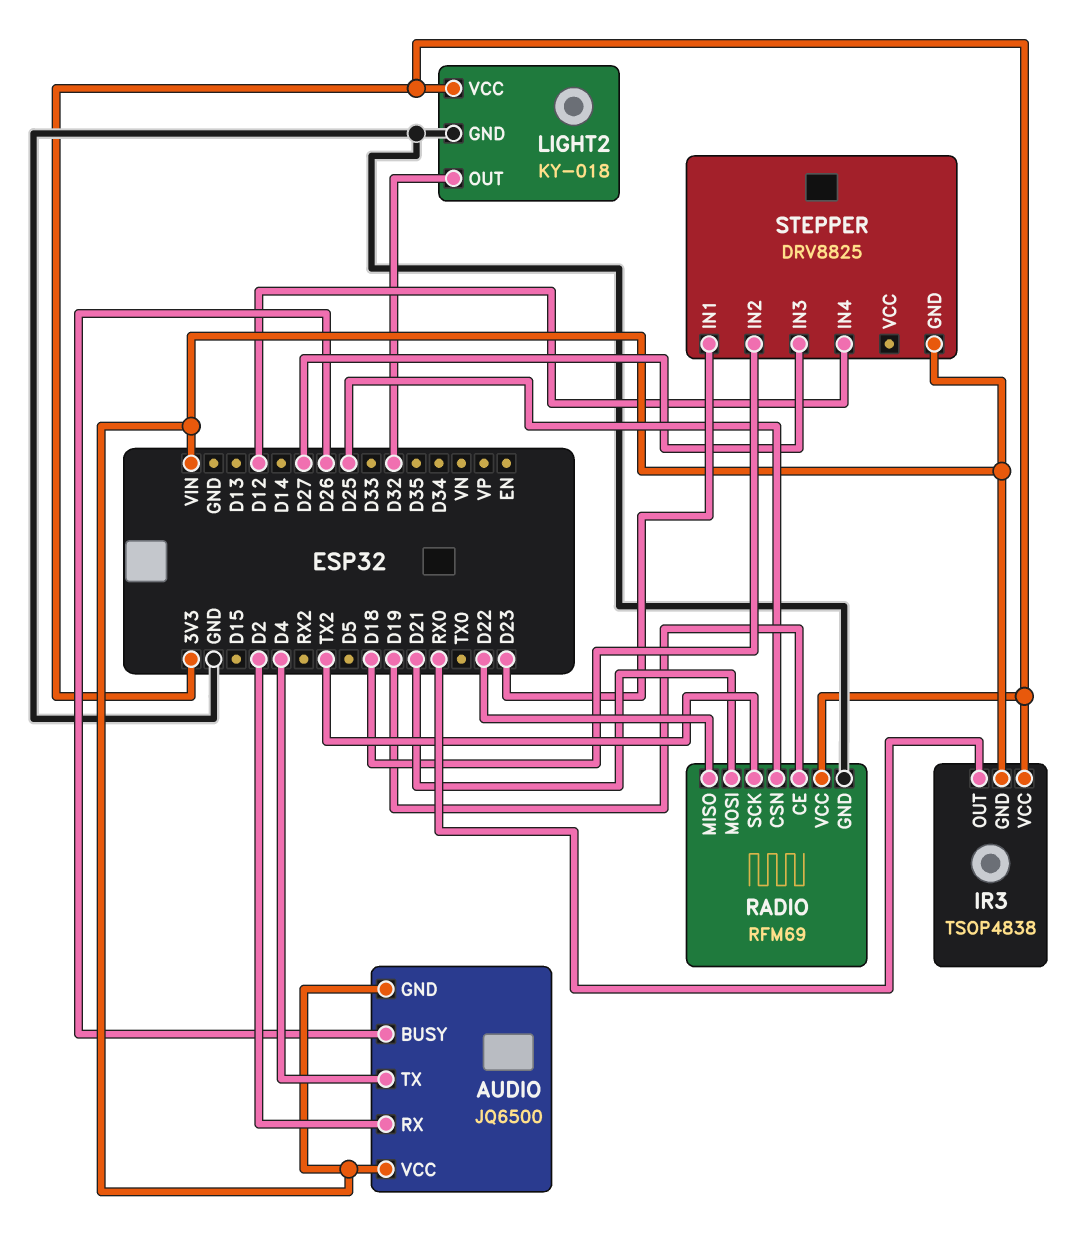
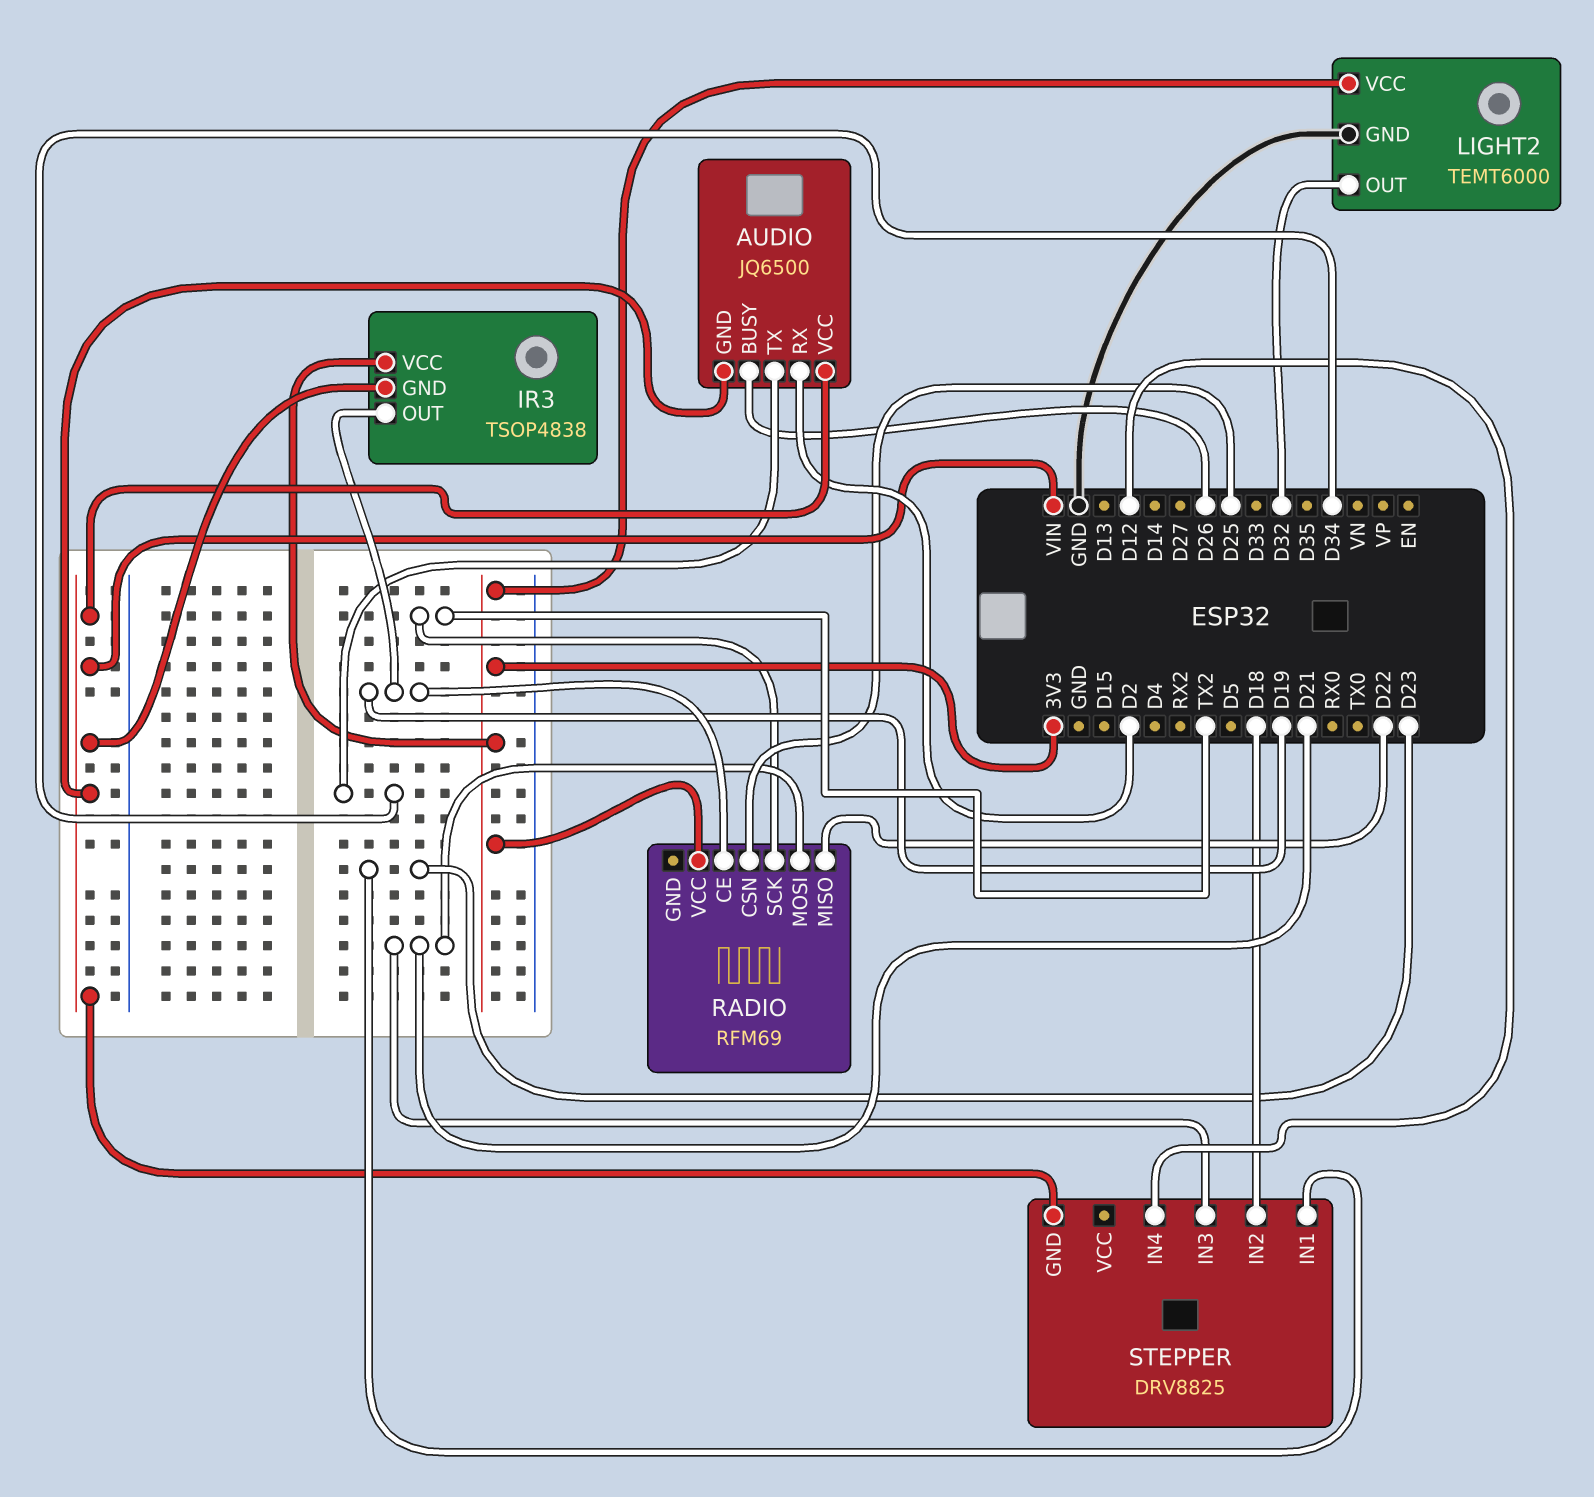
AUDIO pin TX: D4 -> D34
IR3 pin OUT: RX0 -> D19
LIGHT2: KY-018 -> TEMT6000
RADIO pin GND: GND -> none
STEPPER pin IN3: D27 -> D21

